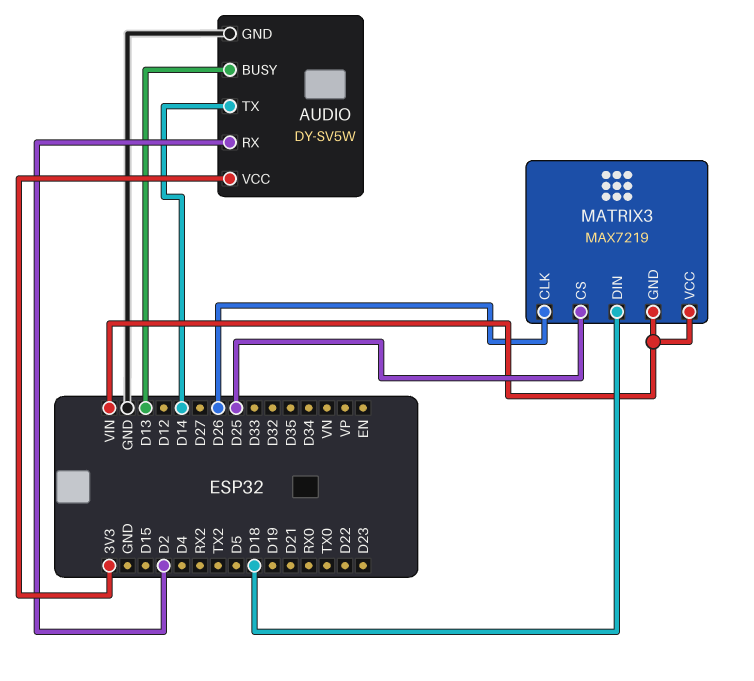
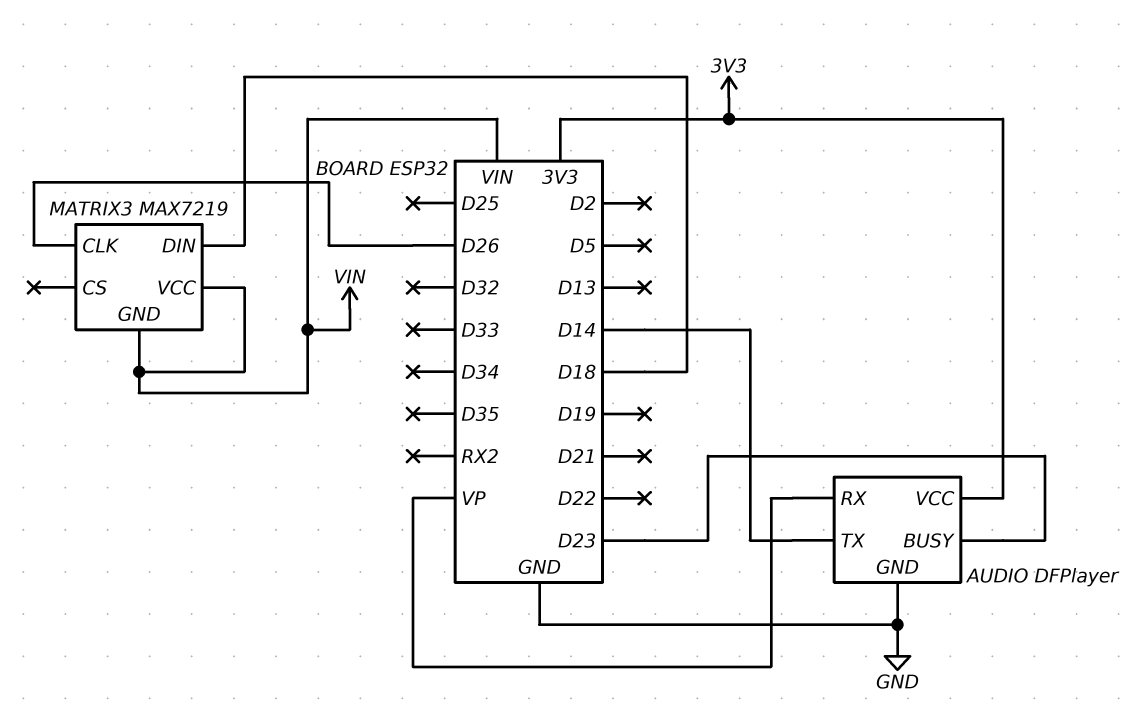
AUDIO: DY-SV5W -> DFPlayer
AUDIO pin BUSY: D13 -> D23
AUDIO pin RX: D2 -> VP
MATRIX3 pin CS: D25 -> none

